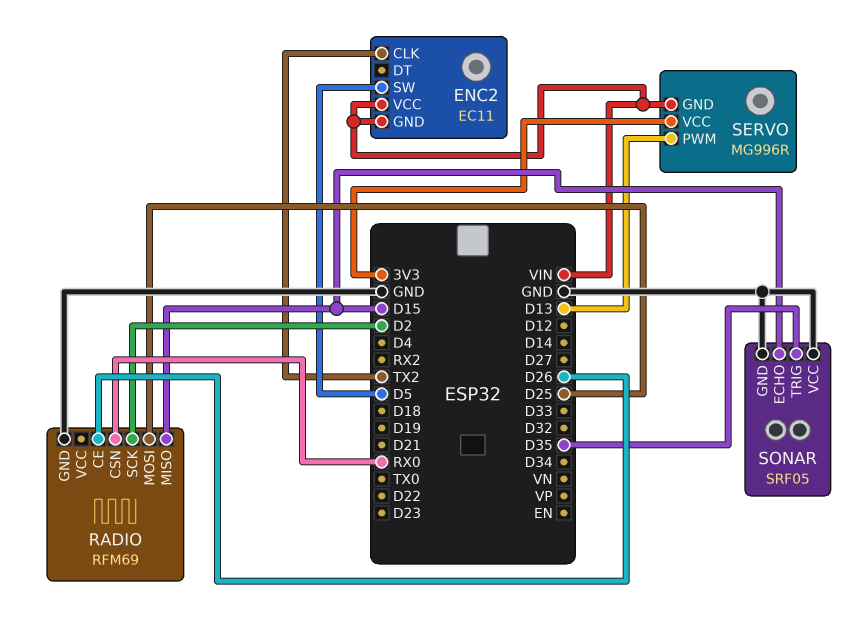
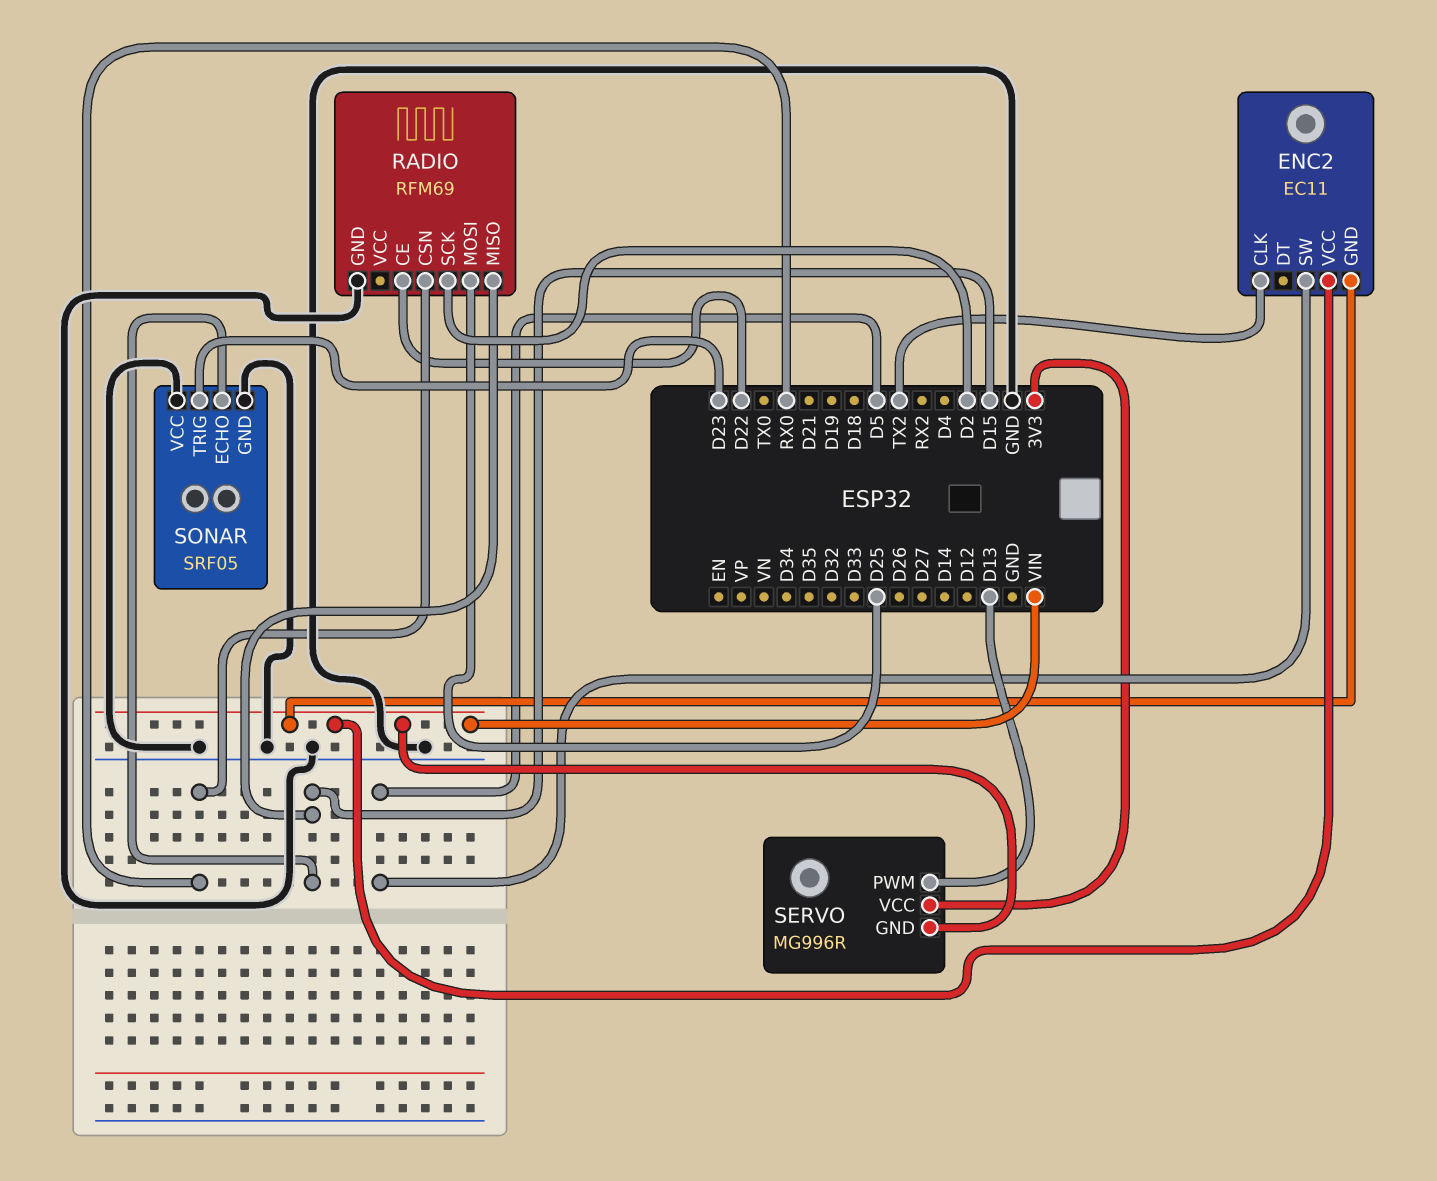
RADIO pin CE: D26 -> D22
SONAR pin TRIG: D35 -> D23

